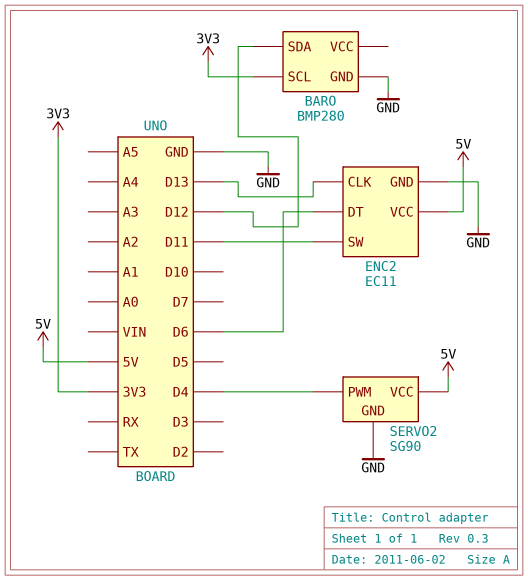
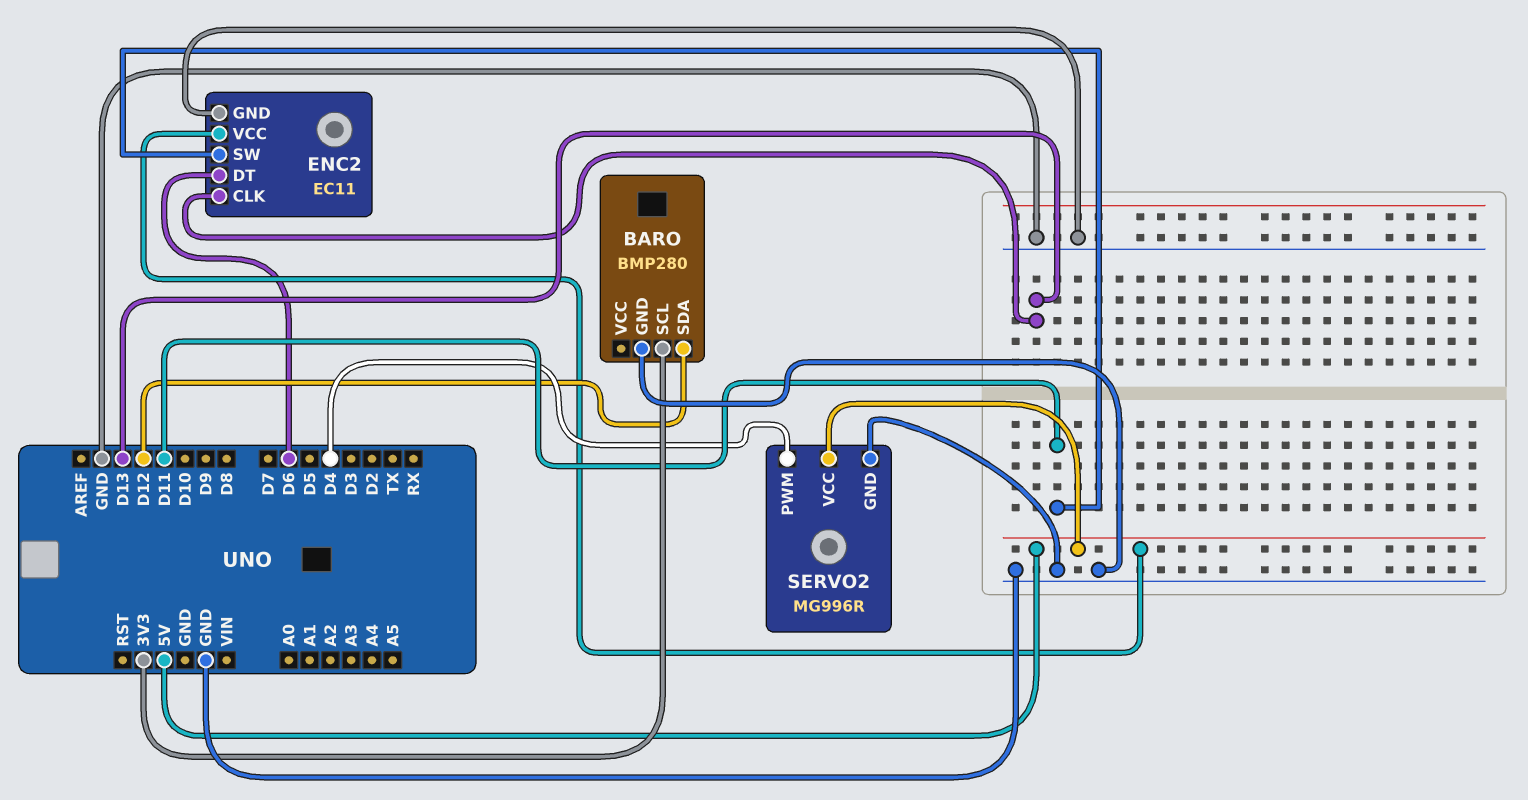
SERVO2: SG90 -> MG996R

